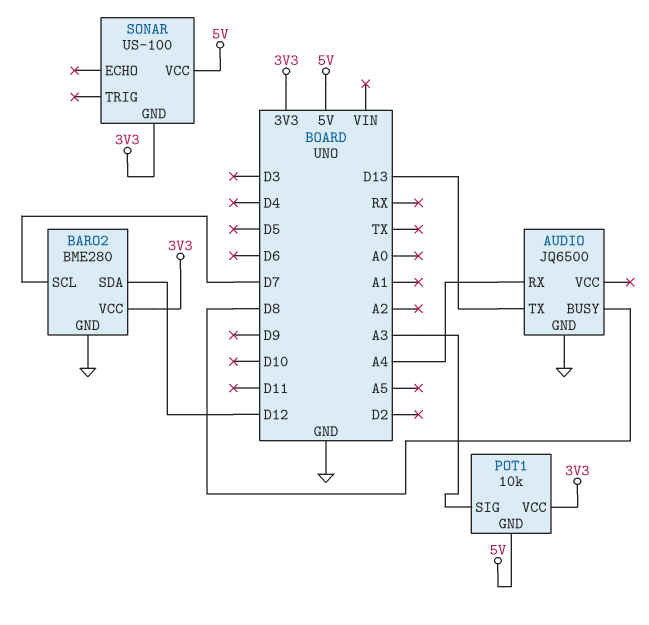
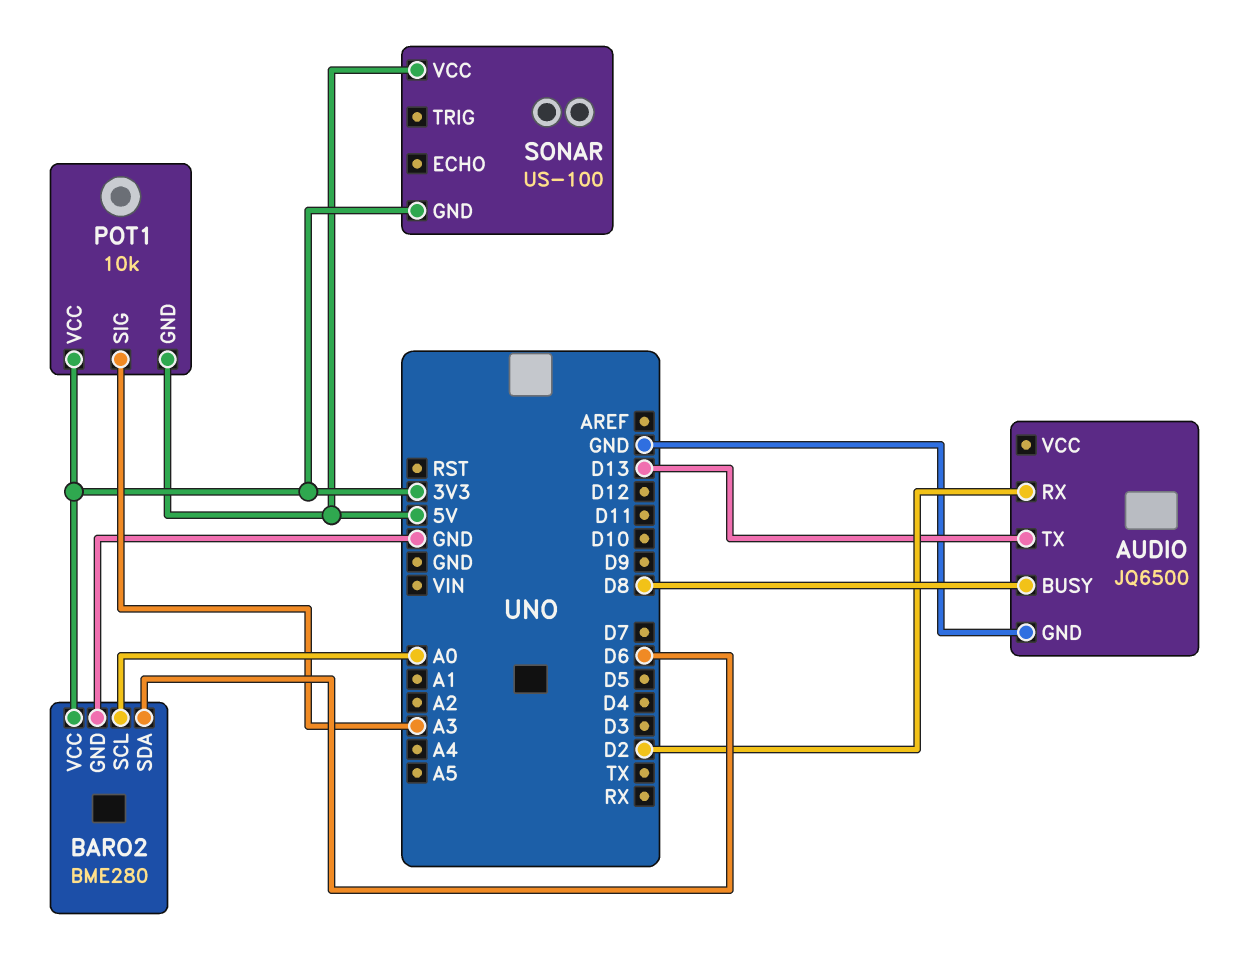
AUDIO pin RX: A4 -> D2
BARO2 pin SCL: D7 -> A0
BARO2 pin SDA: D12 -> D6

